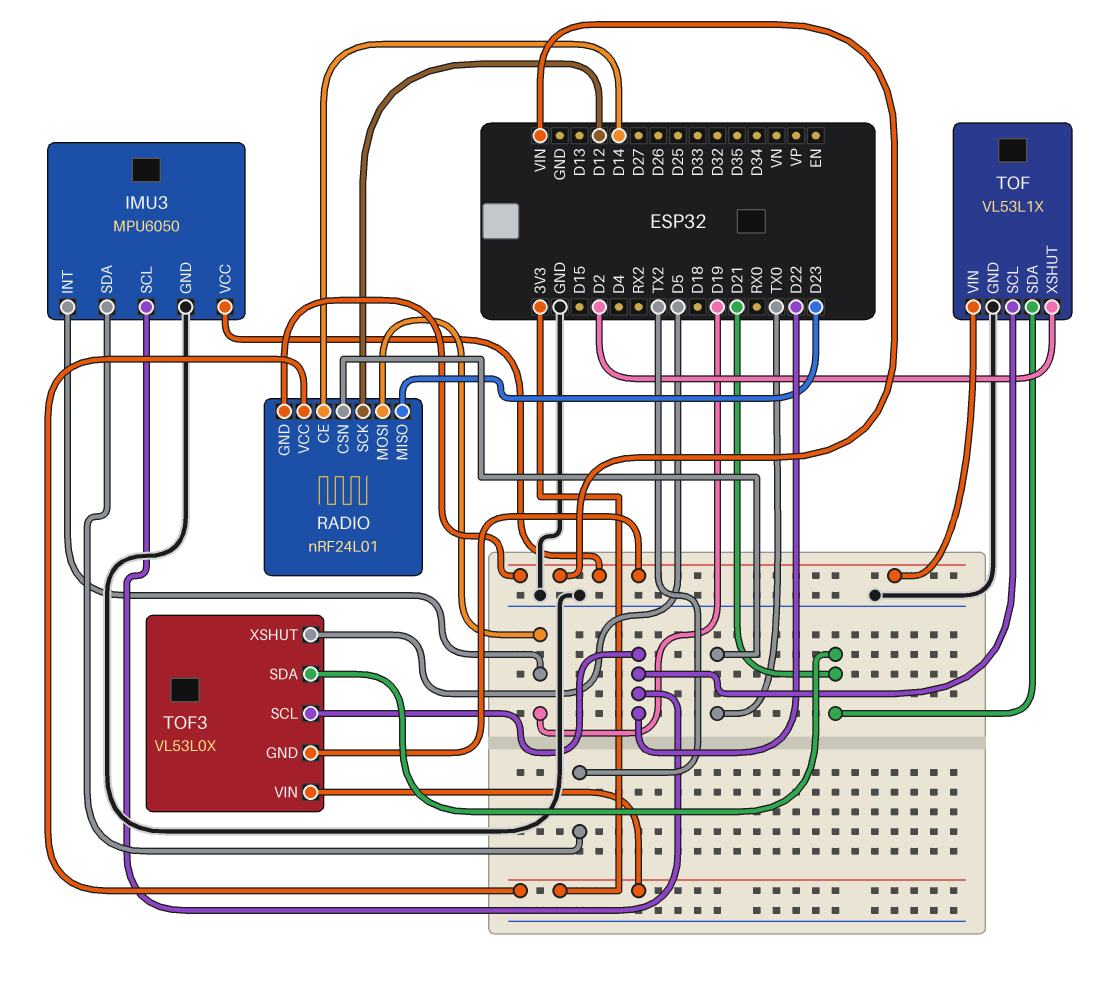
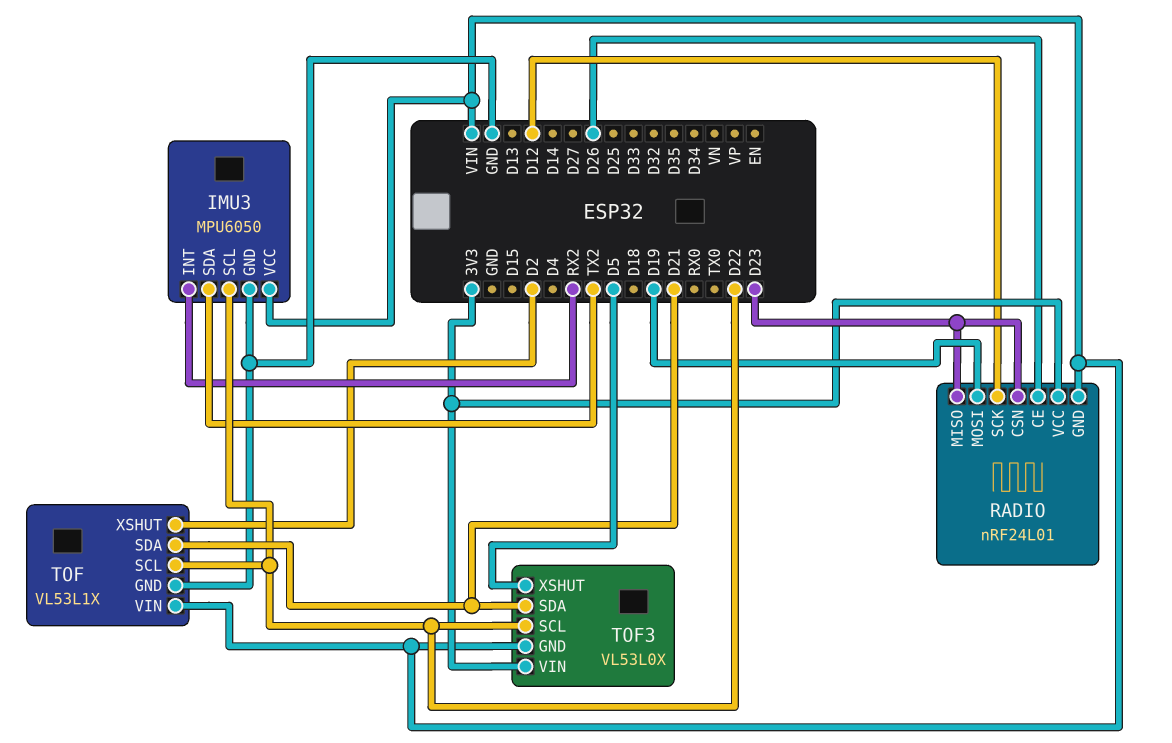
IMU3 pin INT: D19 -> RX2
RADIO pin CE: D14 -> D26
RADIO pin CSN: TX0 -> D23

